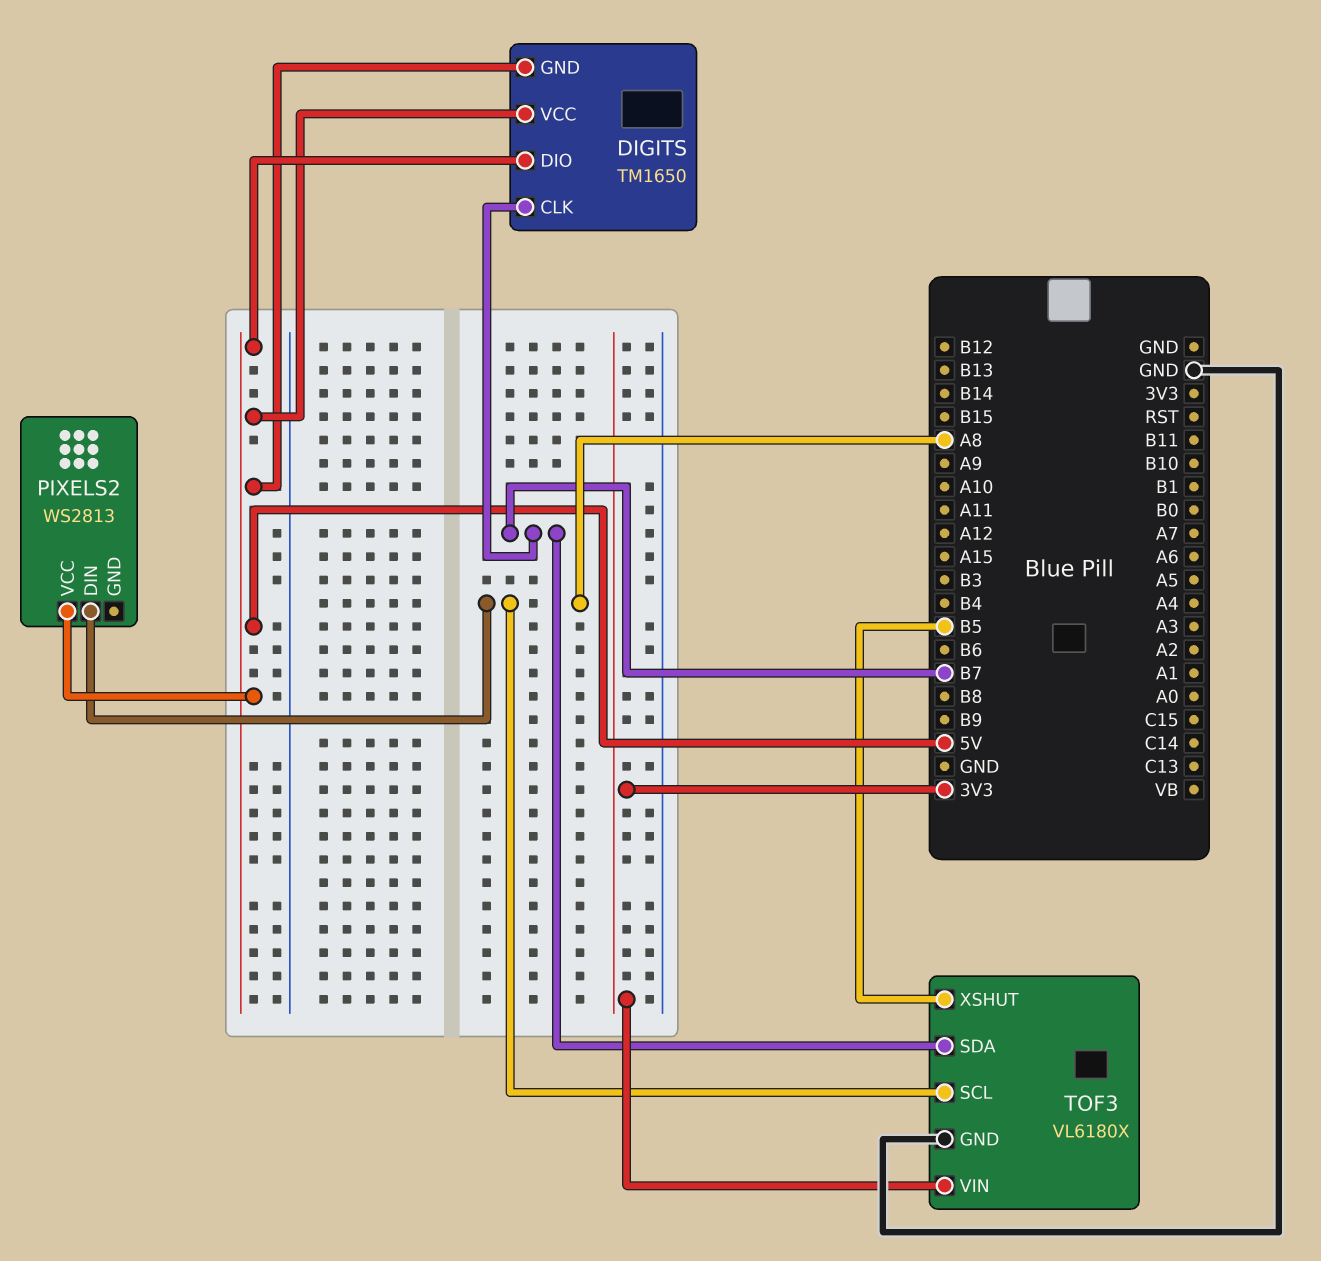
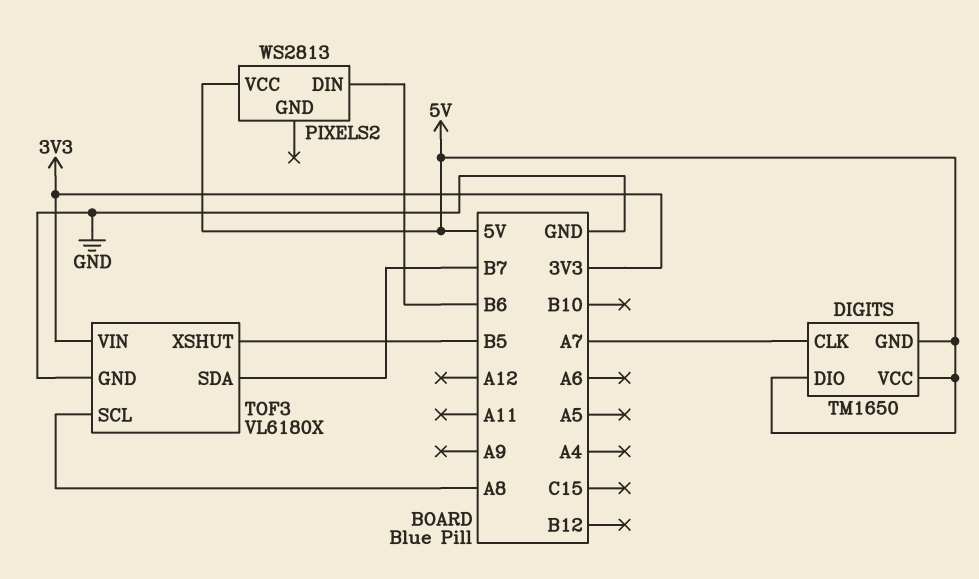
DIGITS pin CLK: B7 -> A7
PIXELS2 pin DIN: A8 -> B6

